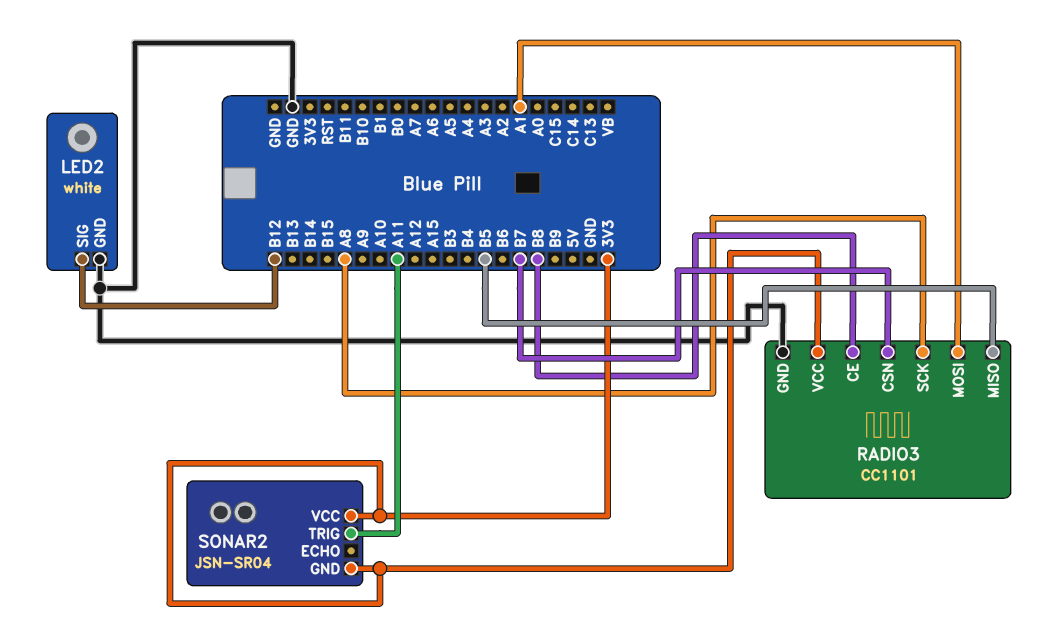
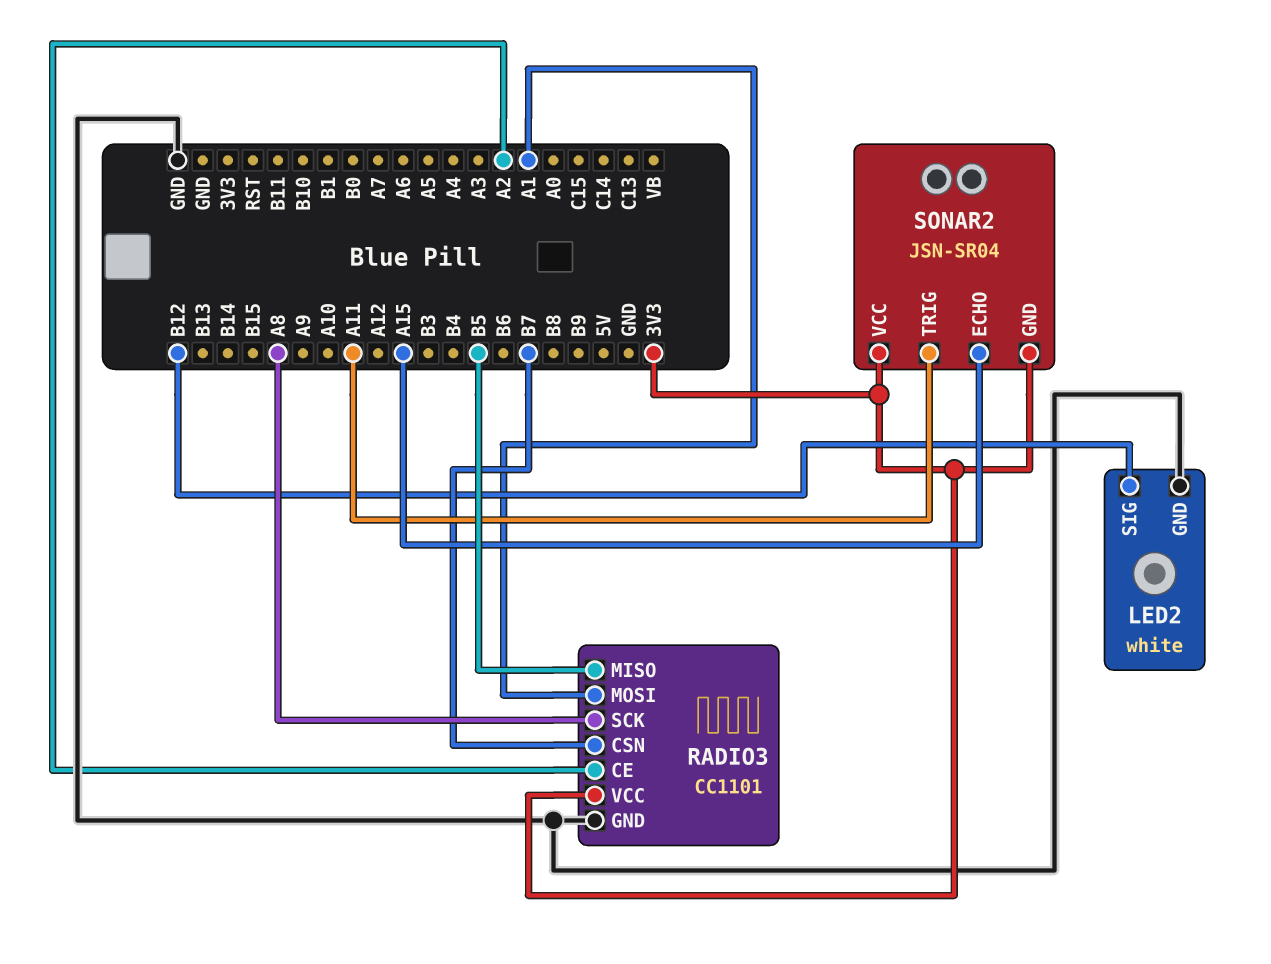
RADIO3 pin CE: B8 -> A2
SONAR2 pin ECHO: none -> A15

